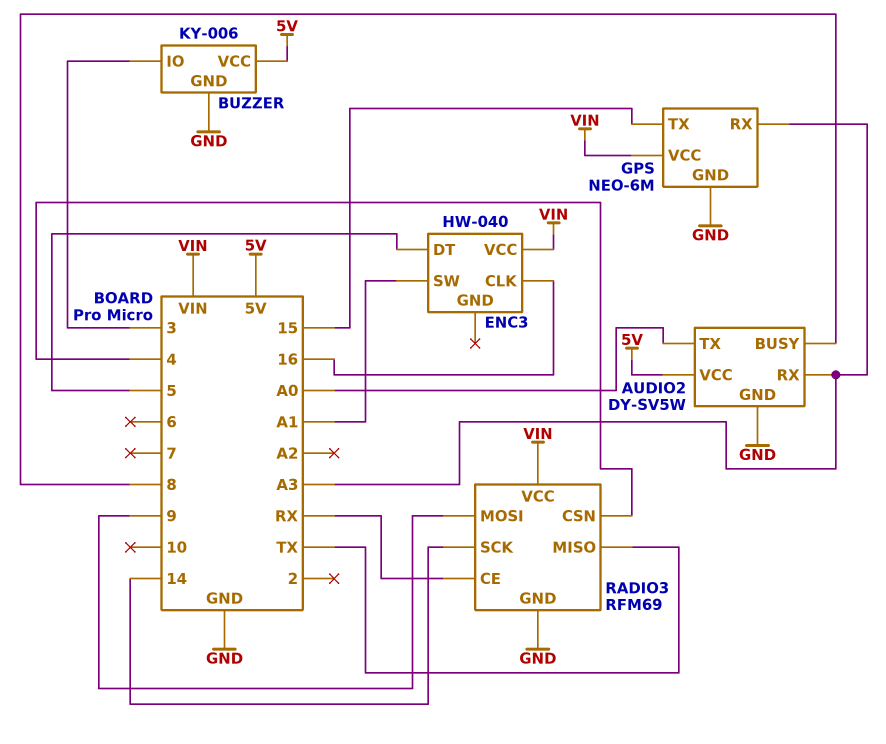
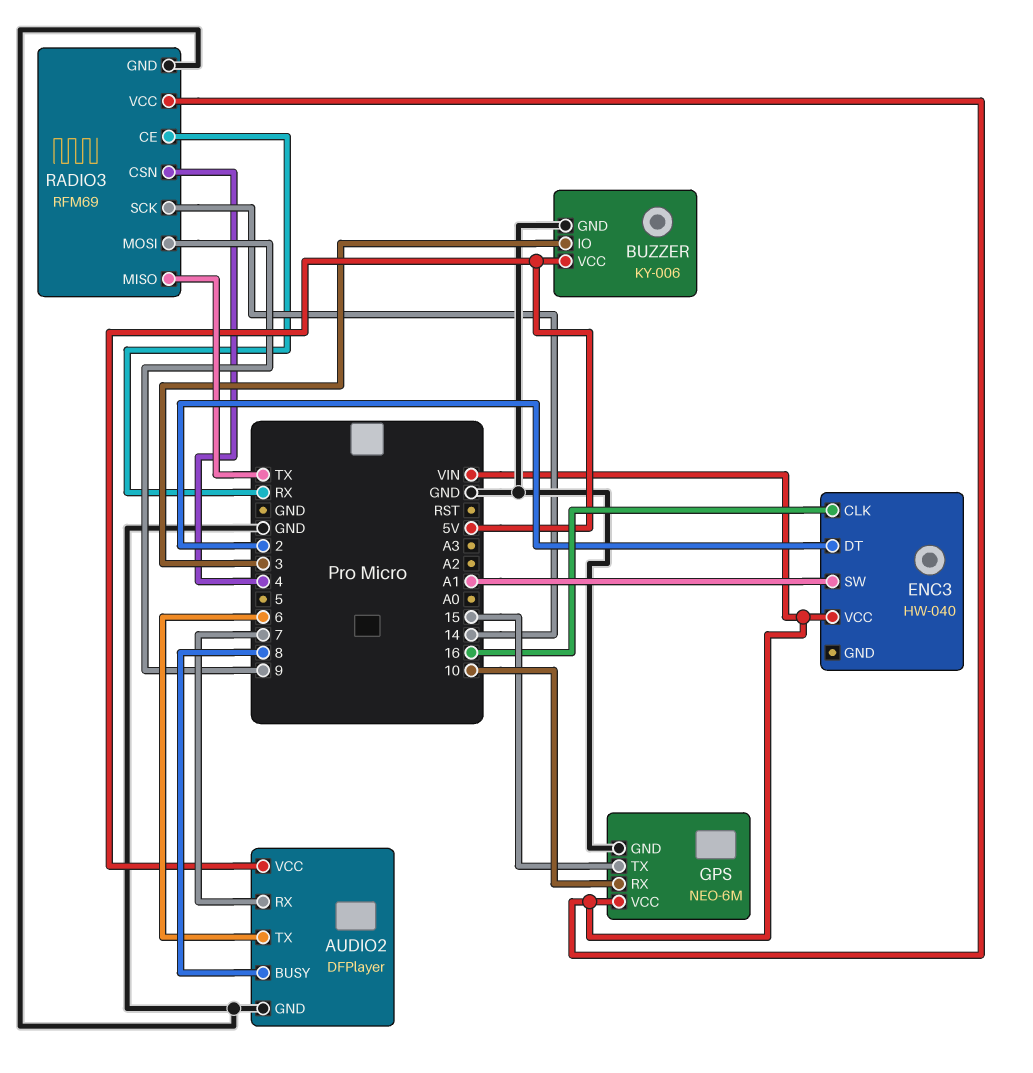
AUDIO2: DY-SV5W -> DFPlayer
AUDIO2 pin RX: A3 -> 7
AUDIO2 pin TX: A0 -> 6
ENC3 pin DT: 5 -> 2
GPS pin RX: A3 -> 10

